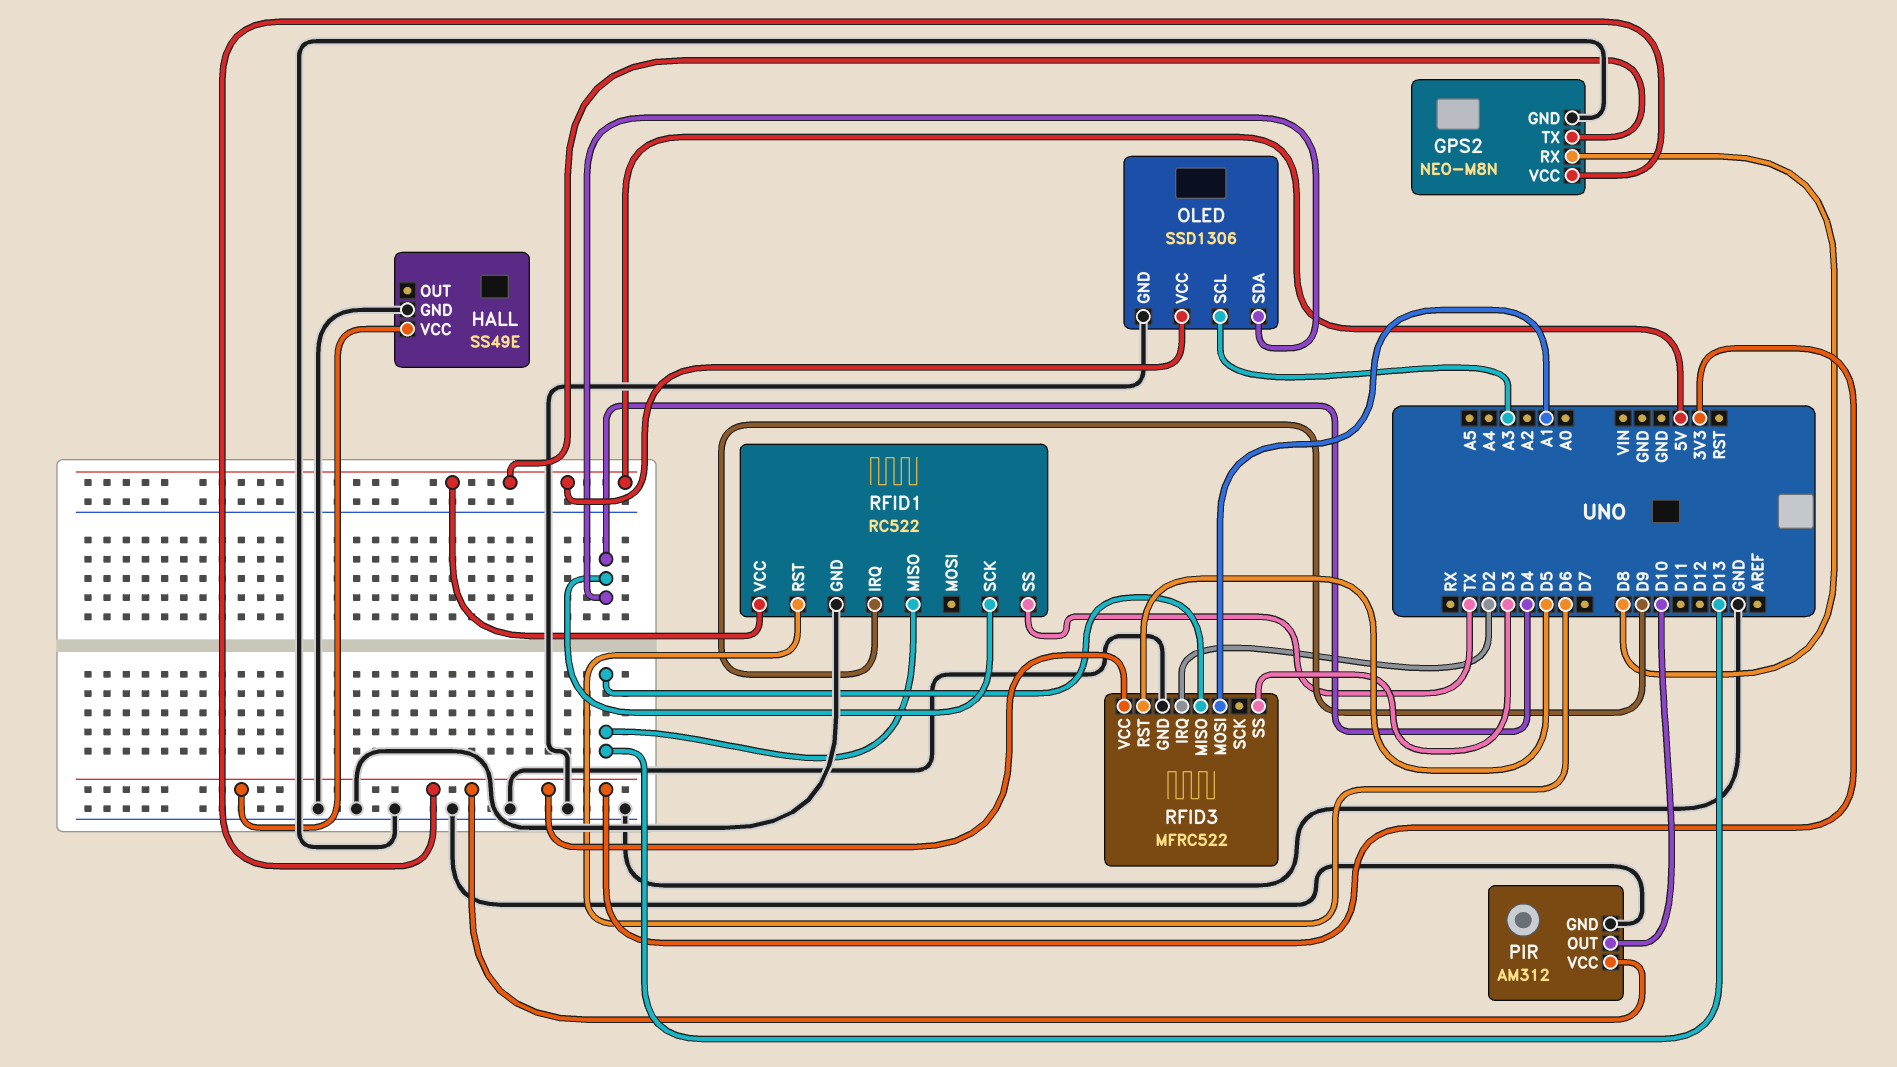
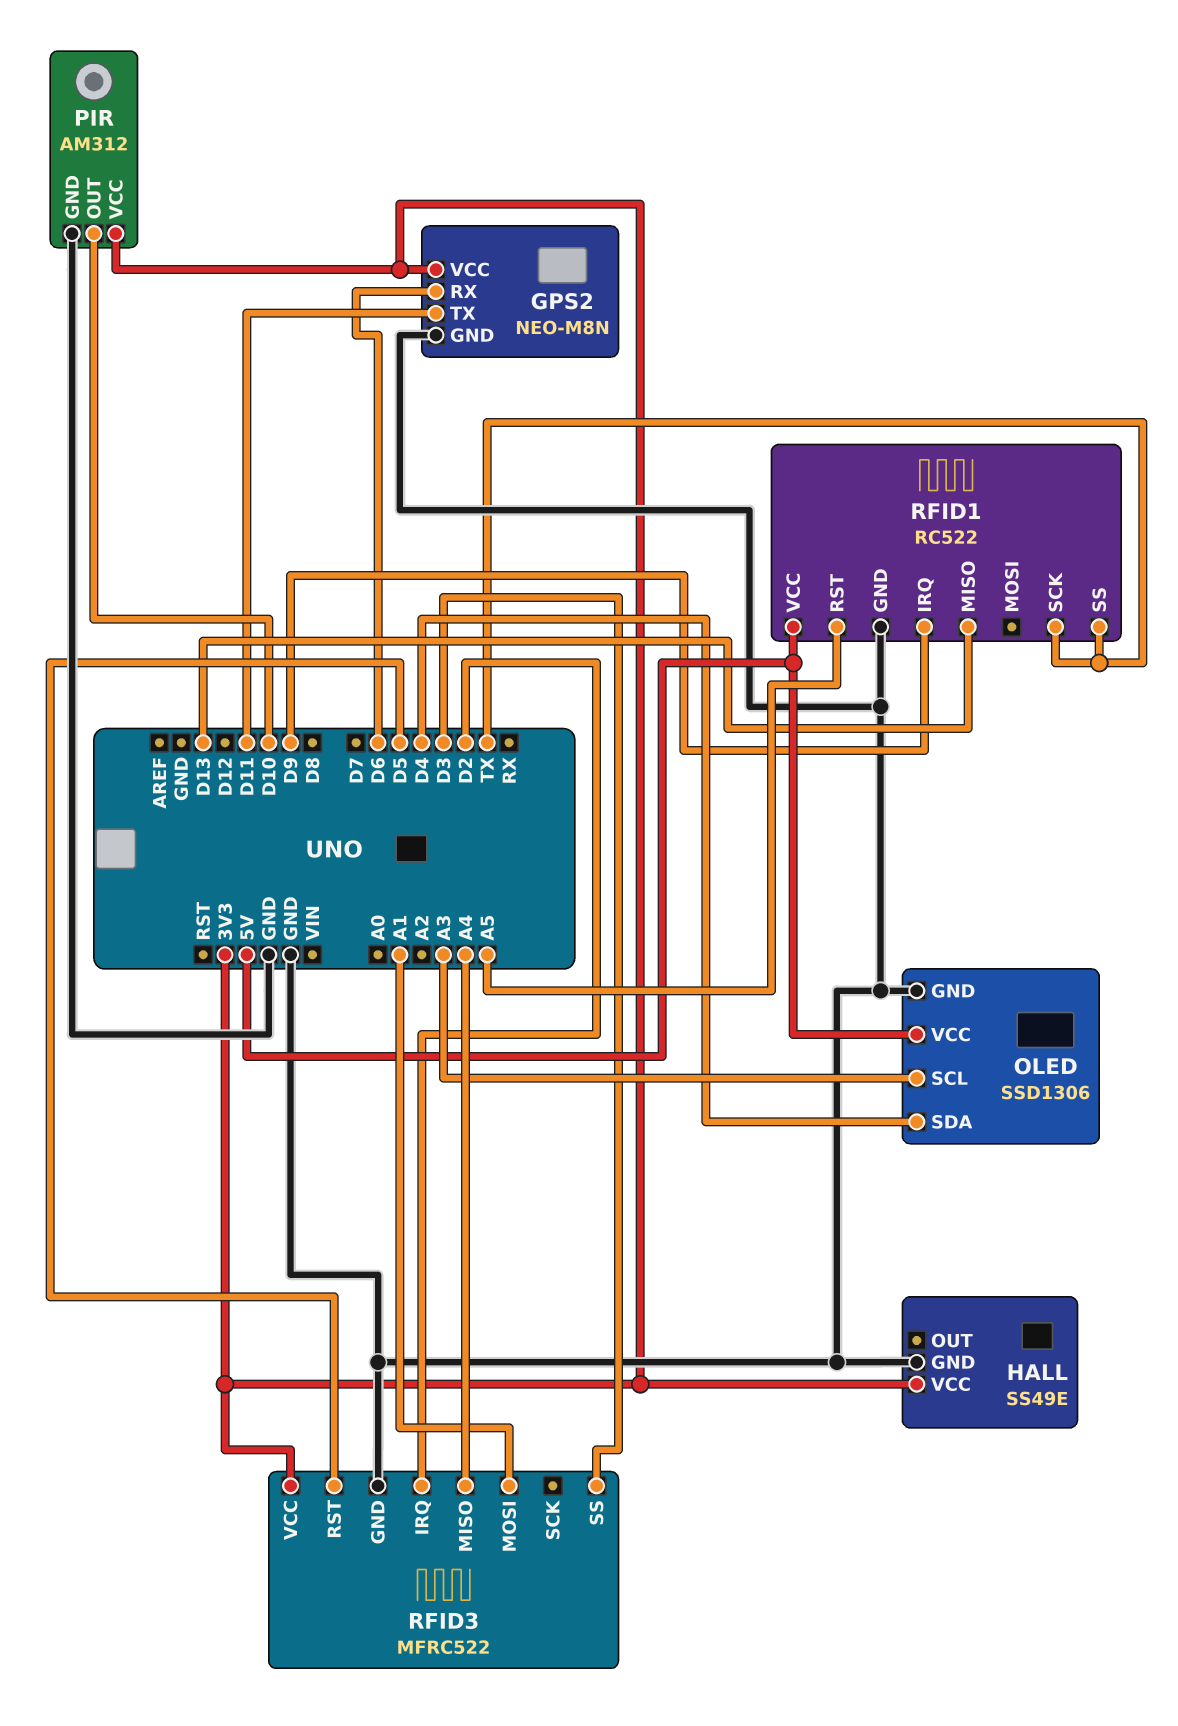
GPS2 pin RX: D8 -> D6
GPS2 pin TX: 5V -> D11
RFID1 pin RST: D6 -> A5
RFID1 pin SCK: D4 -> TX
RFID3 pin MISO: D13 -> A4

